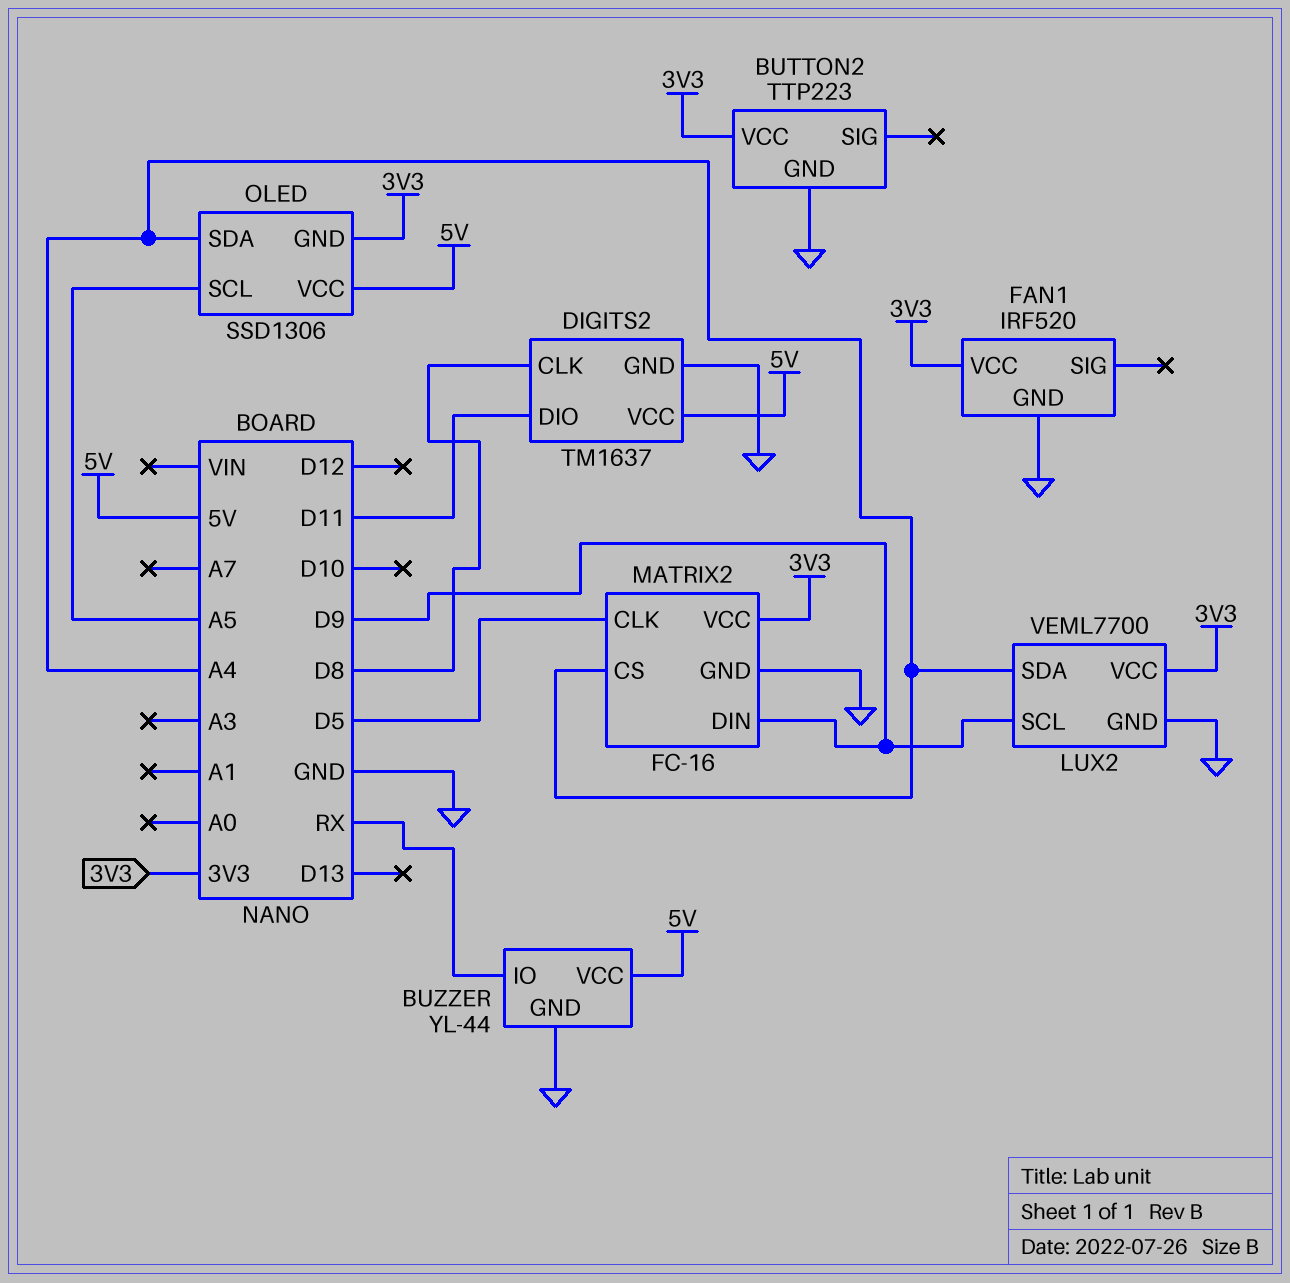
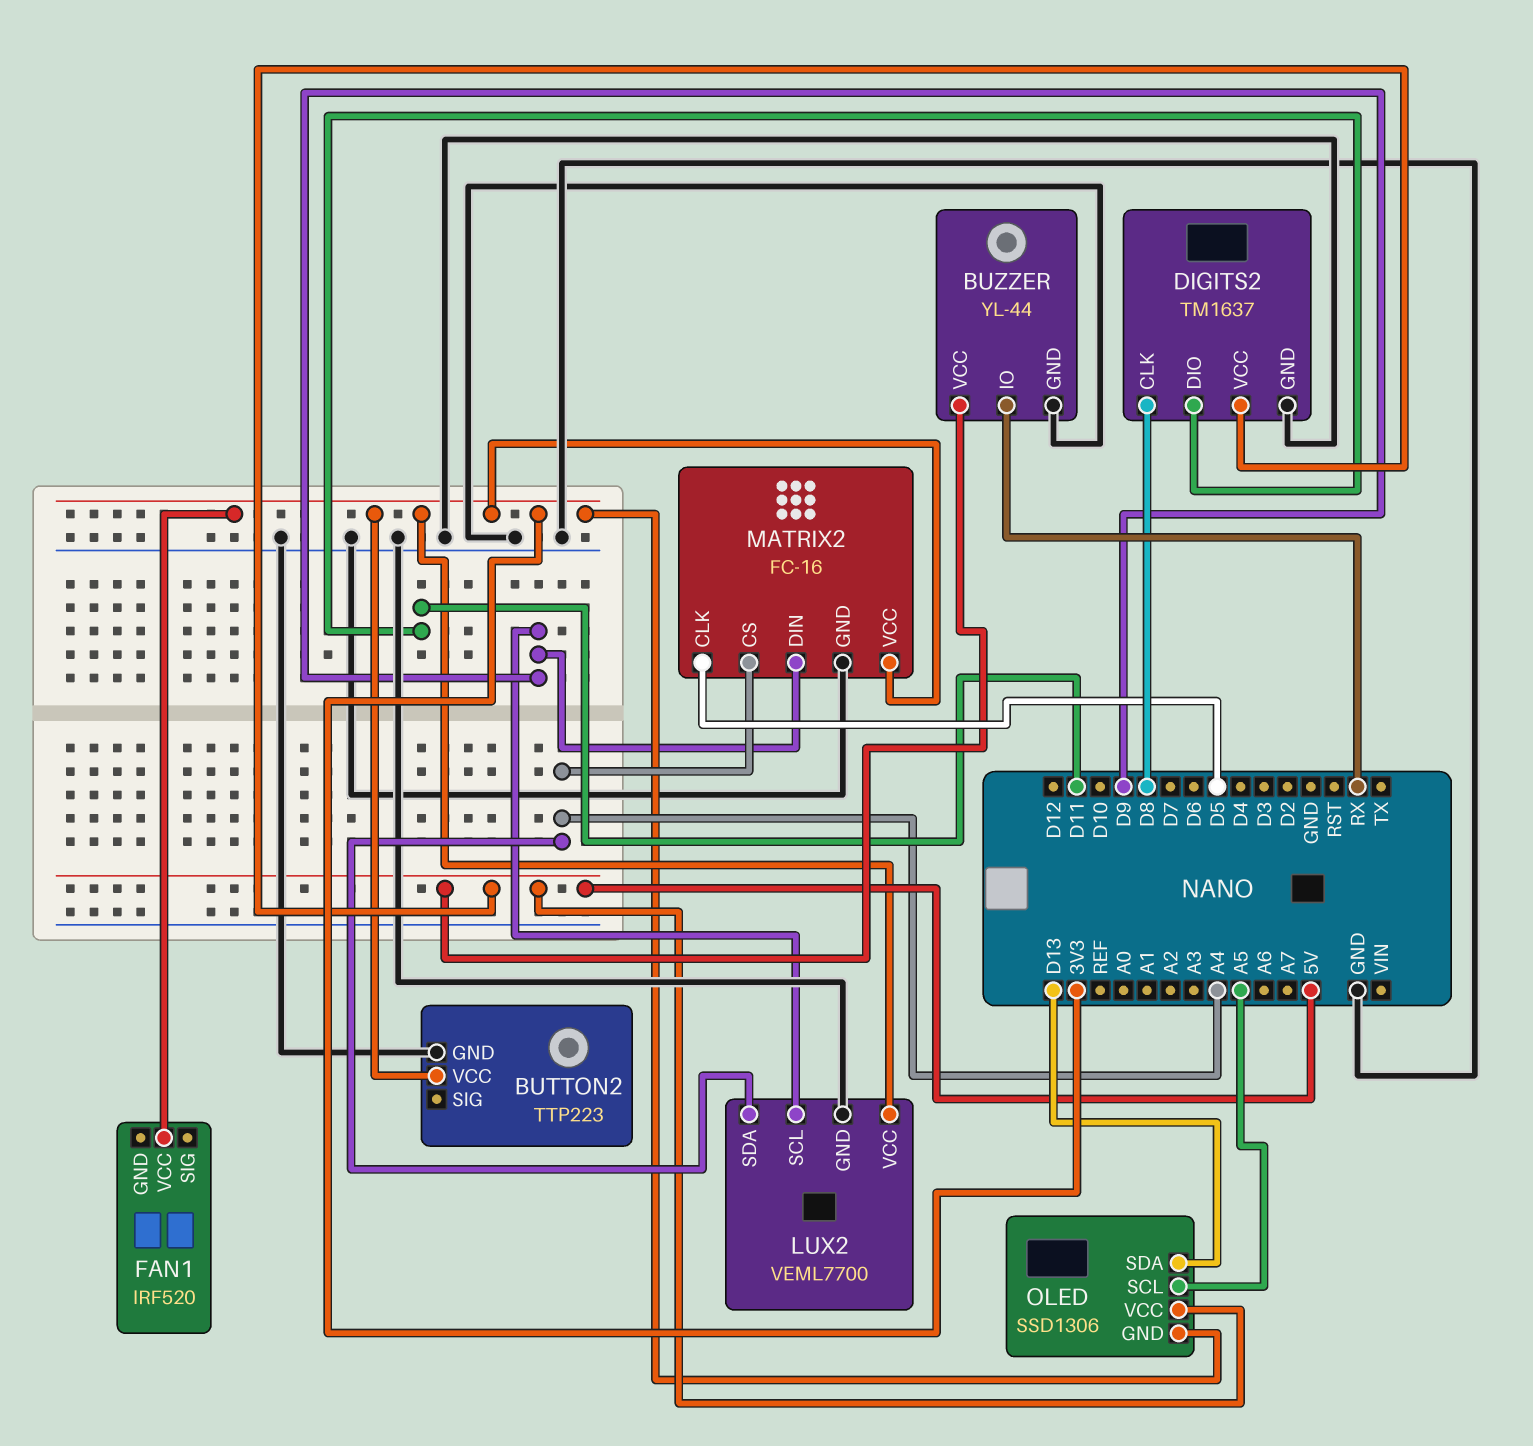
FAN1 pin GND: GND -> none
OLED pin SDA: A4 -> D13

